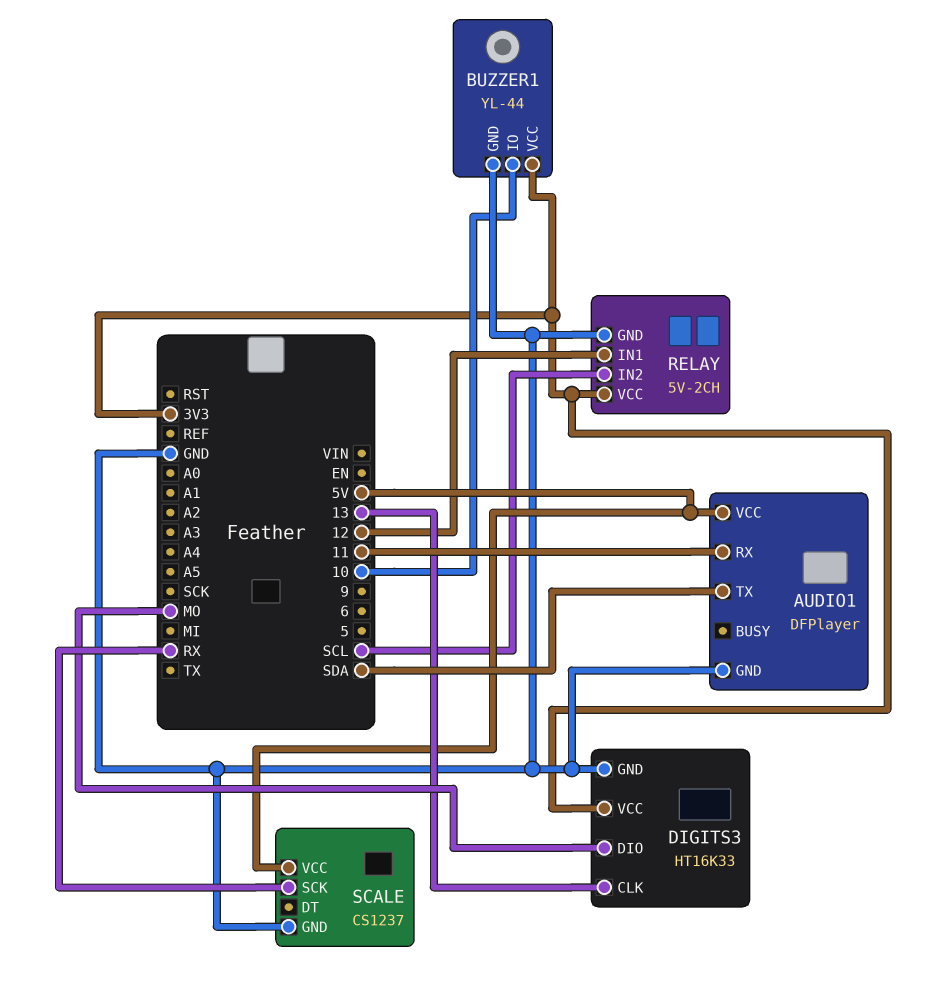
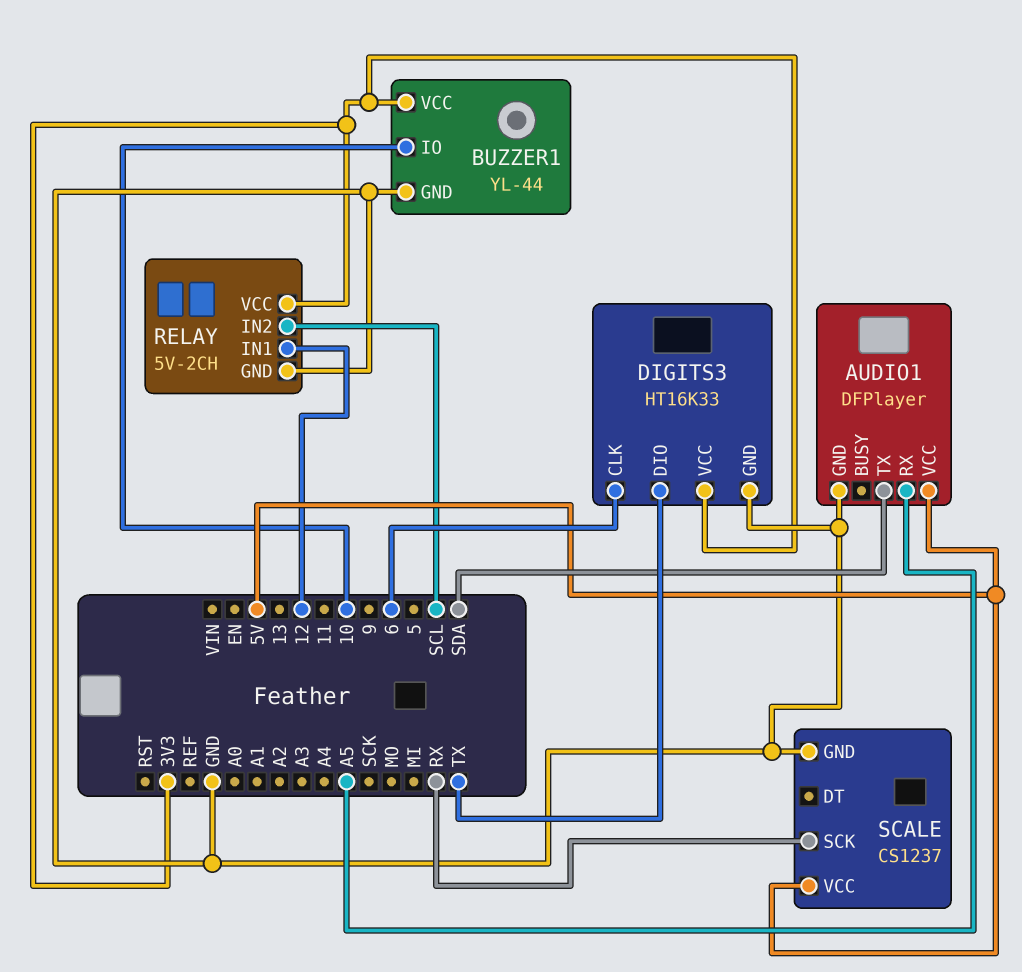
AUDIO1 pin RX: 11 -> A5
DIGITS3 pin CLK: 13 -> 6
DIGITS3 pin DIO: MO -> TX

